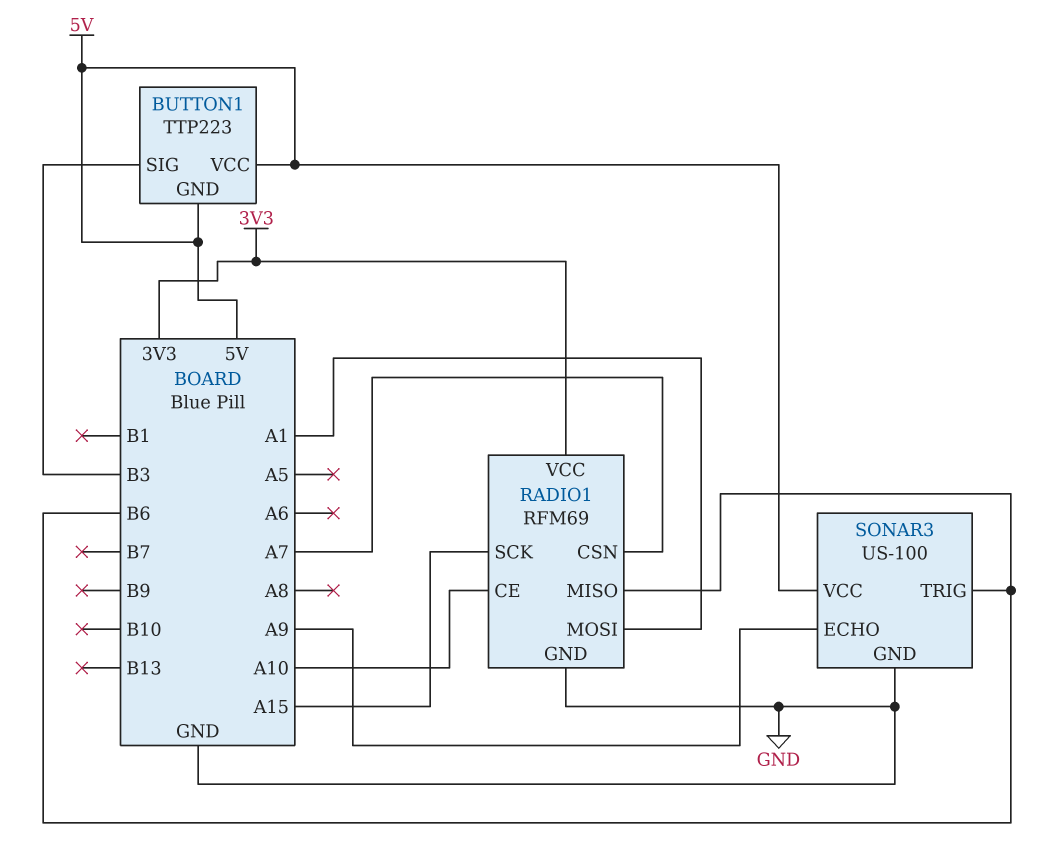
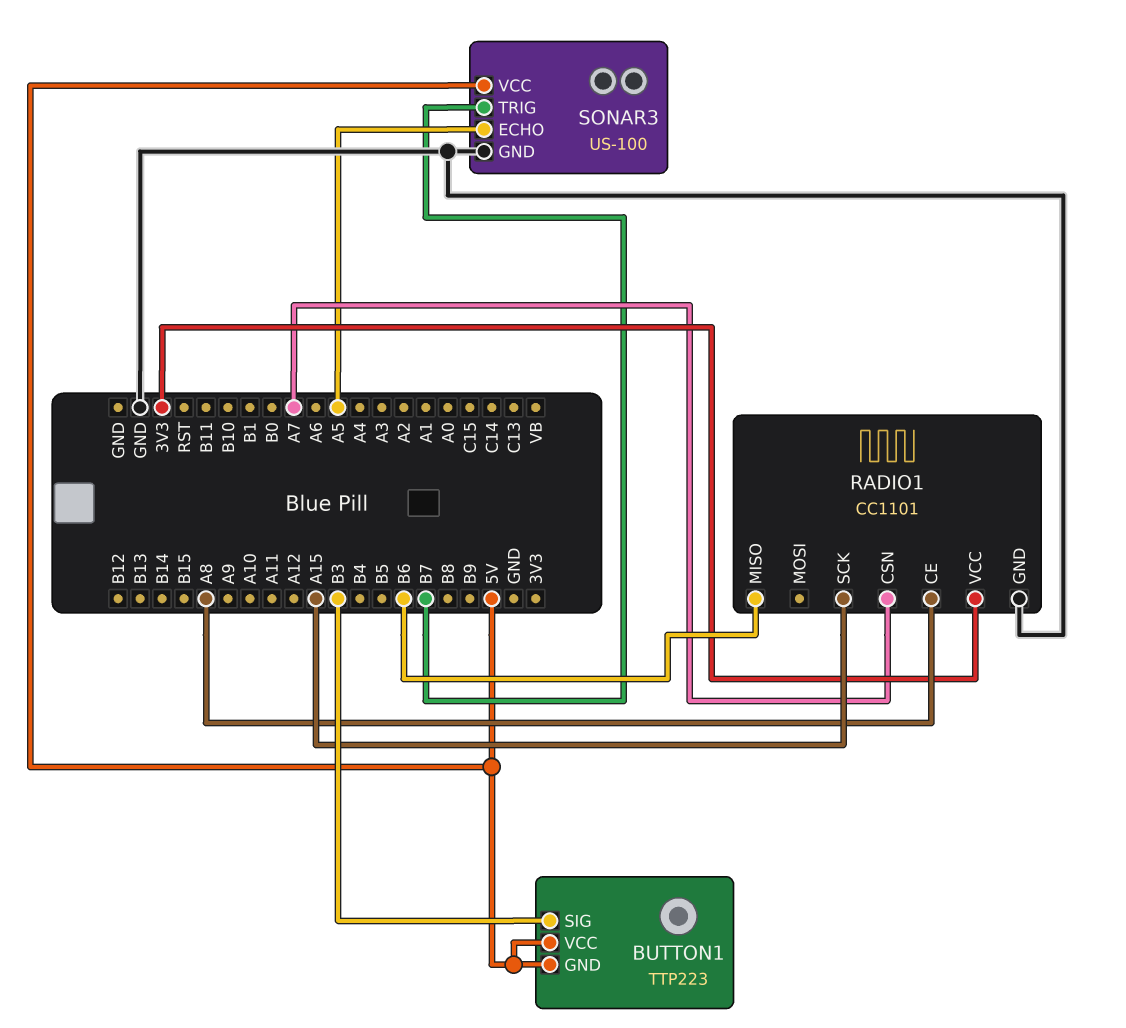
RADIO1: RFM69 -> CC1101
RADIO1 pin CE: A10 -> A8
RADIO1 pin MOSI: A1 -> none
SONAR3 pin ECHO: A9 -> A5
SONAR3 pin TRIG: B6 -> B7

